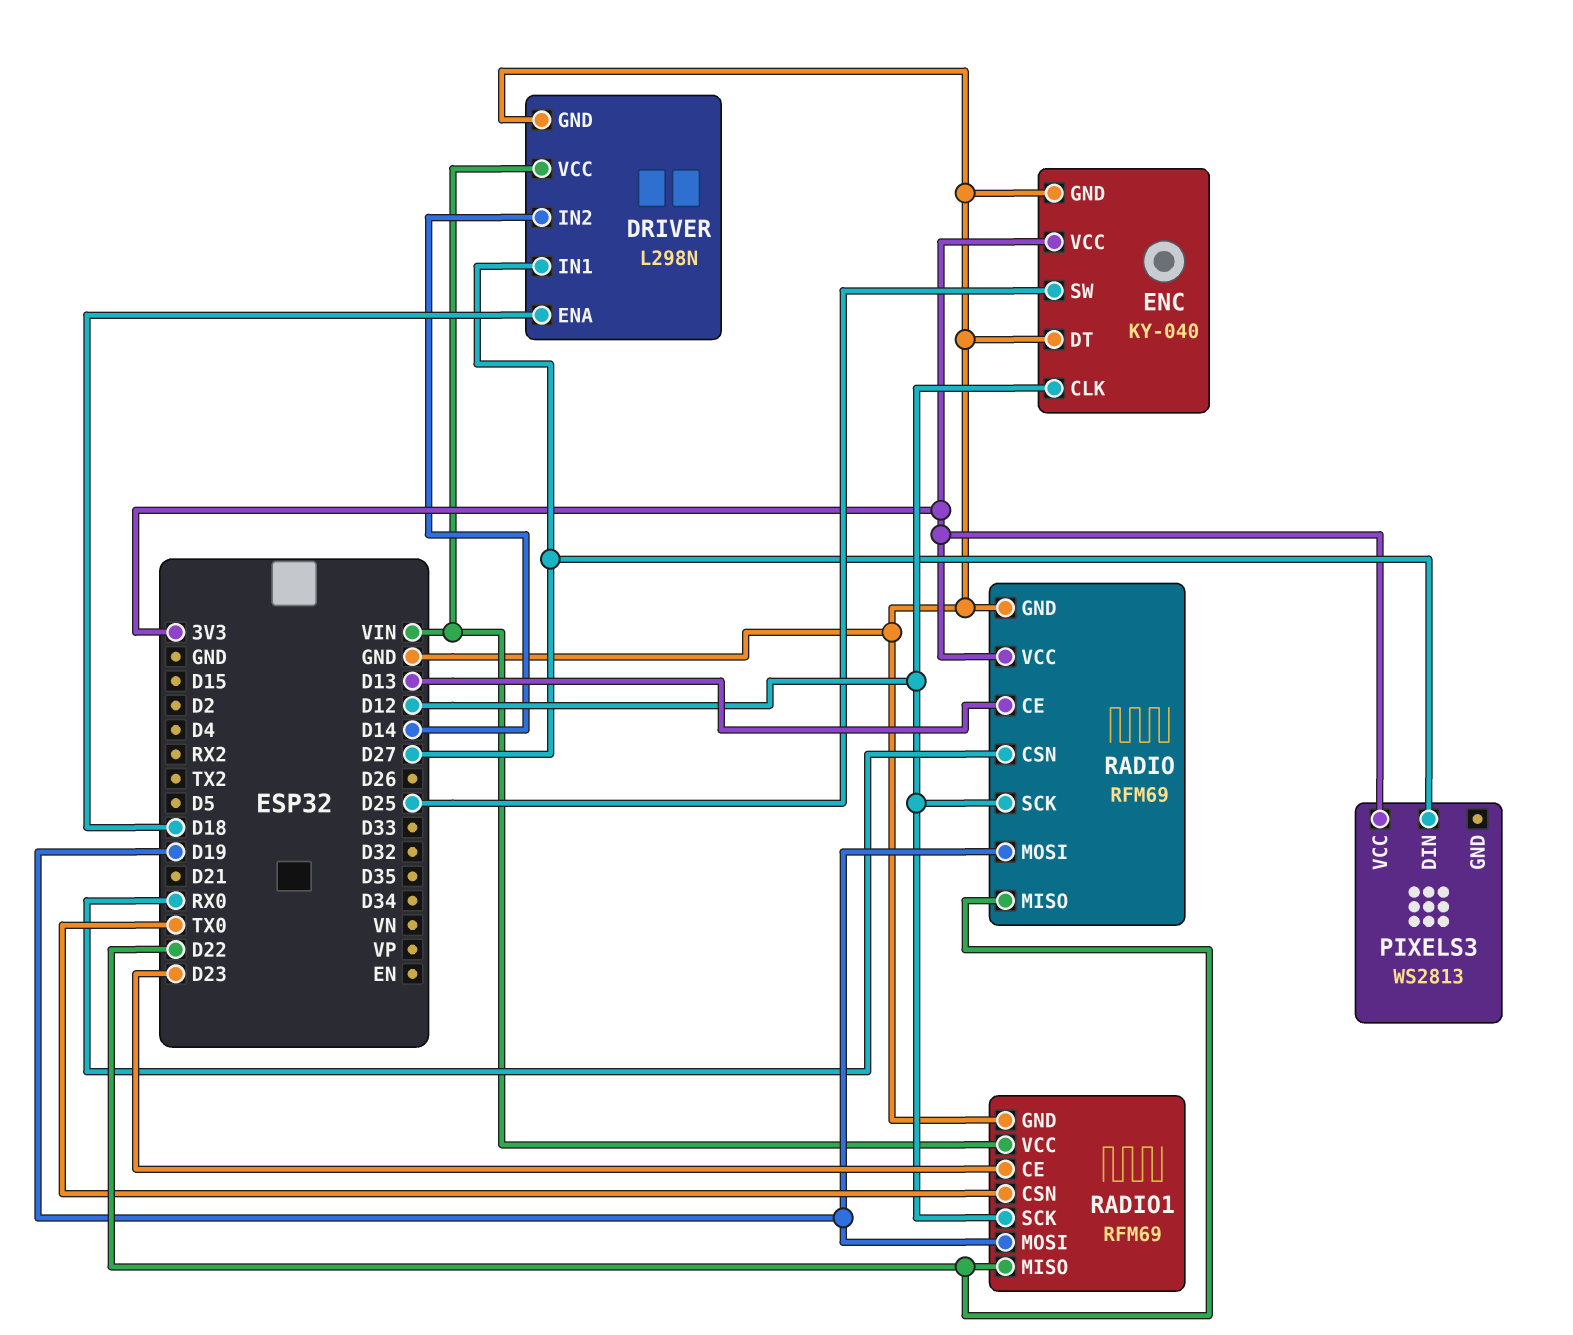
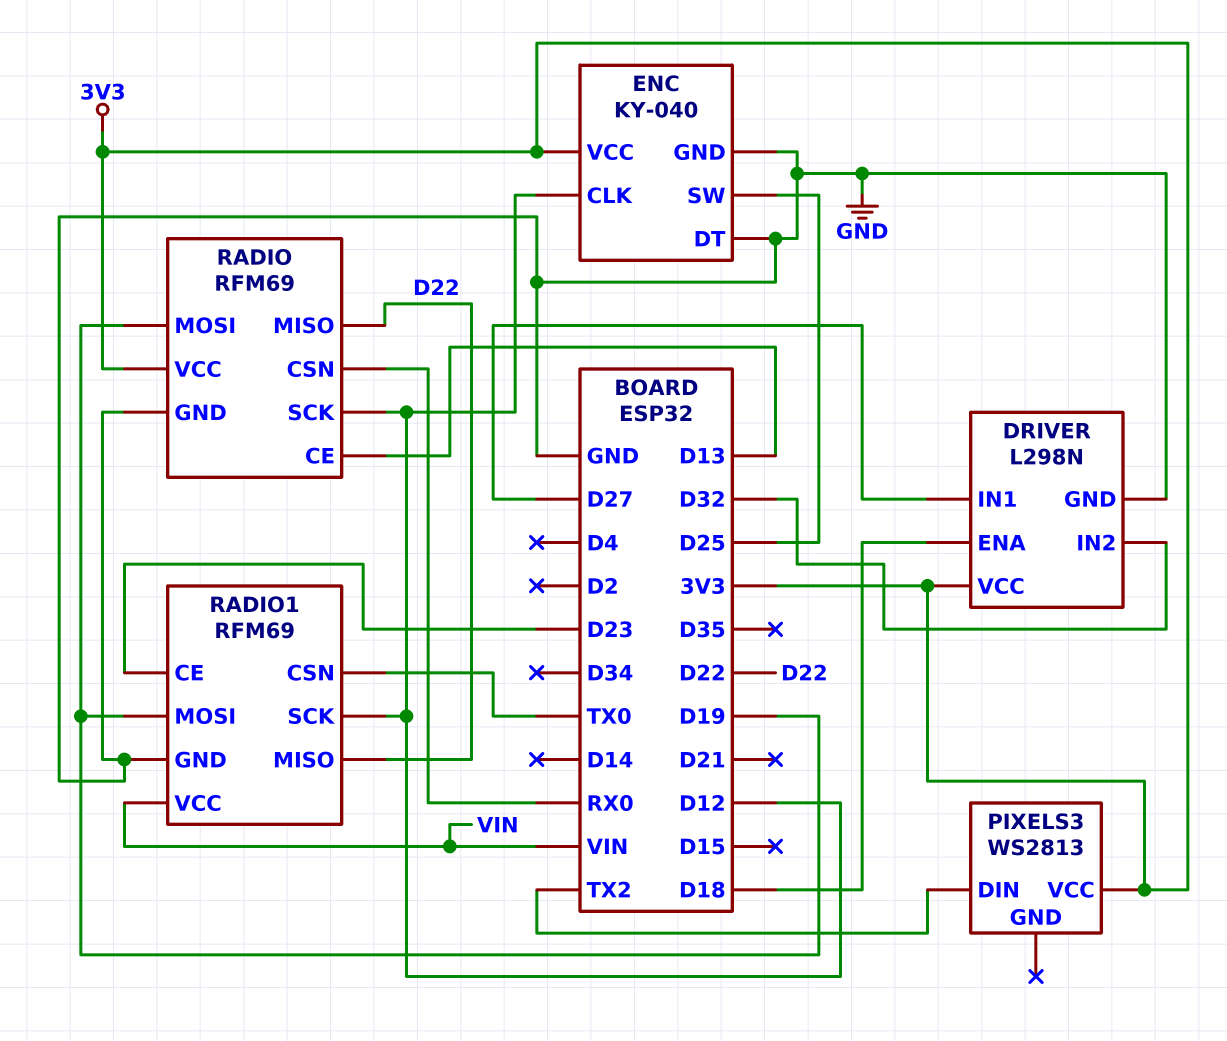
DRIVER pin IN2: D14 -> D32
DRIVER pin VCC: VIN -> 3V3
PIXELS3 pin DIN: D27 -> TX2

